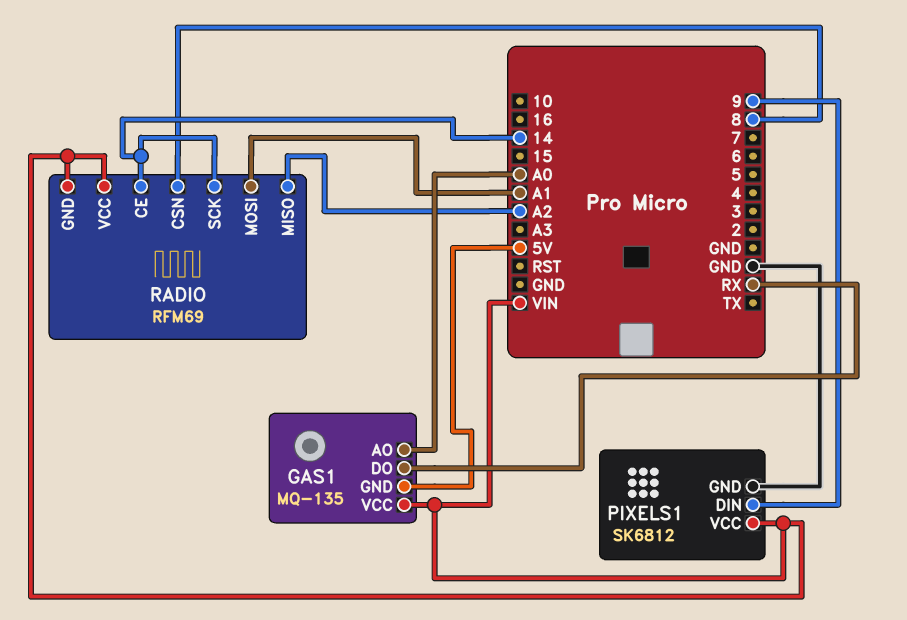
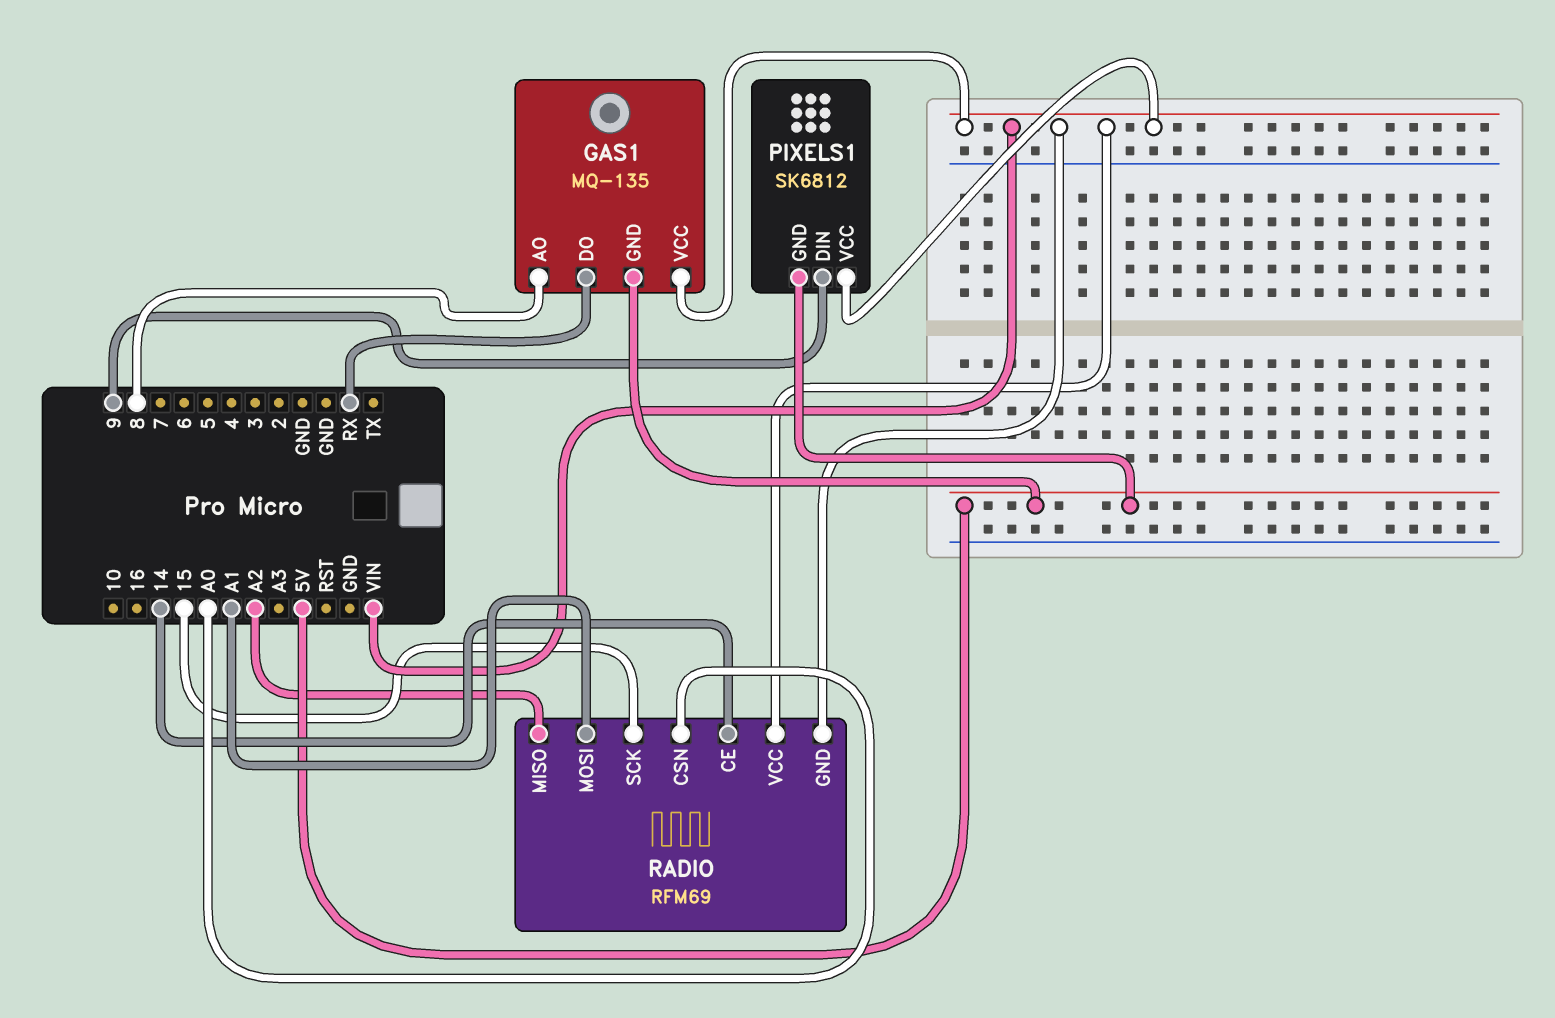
GAS1 pin AO: A0 -> 8
PIXELS1 pin GND: GND -> 5V
RADIO pin CSN: 8 -> A0
RADIO pin SCK: 14 -> 15

